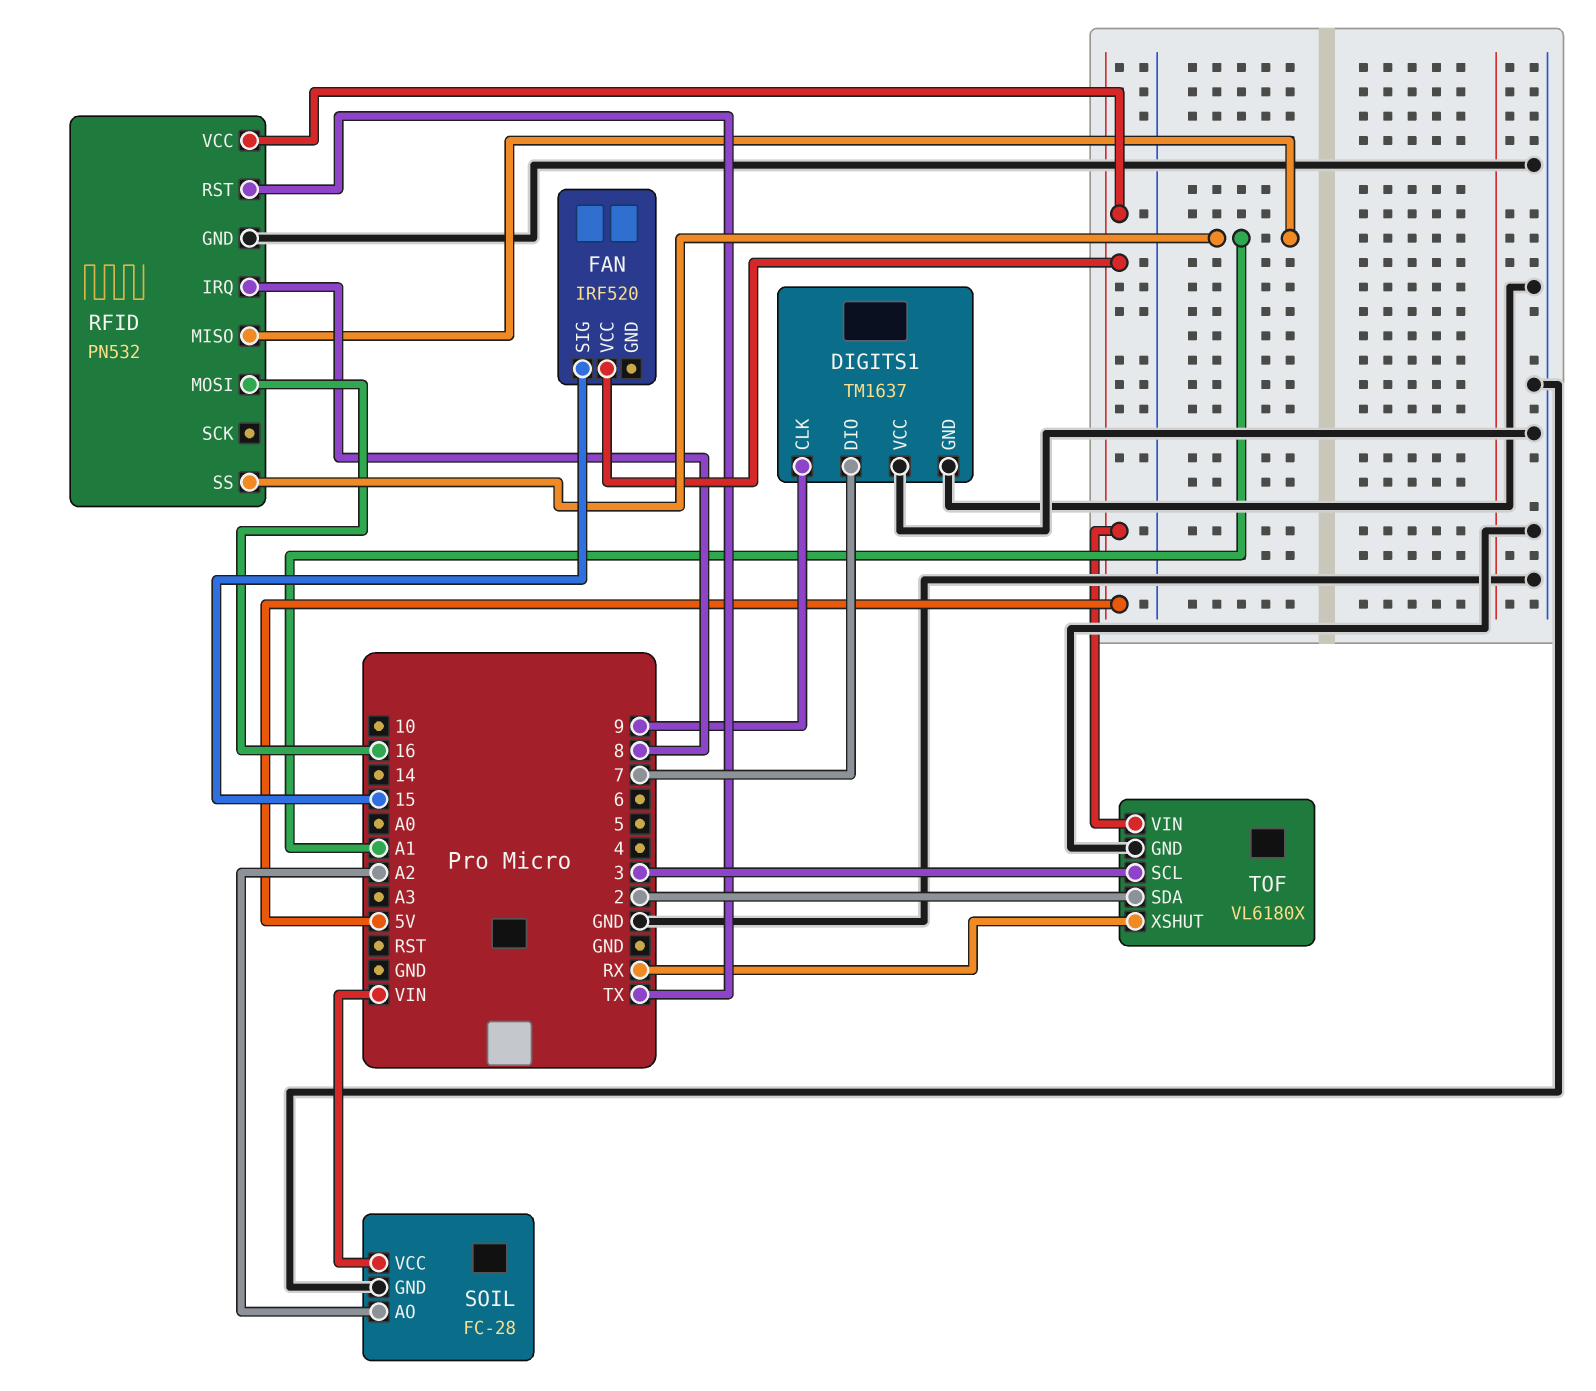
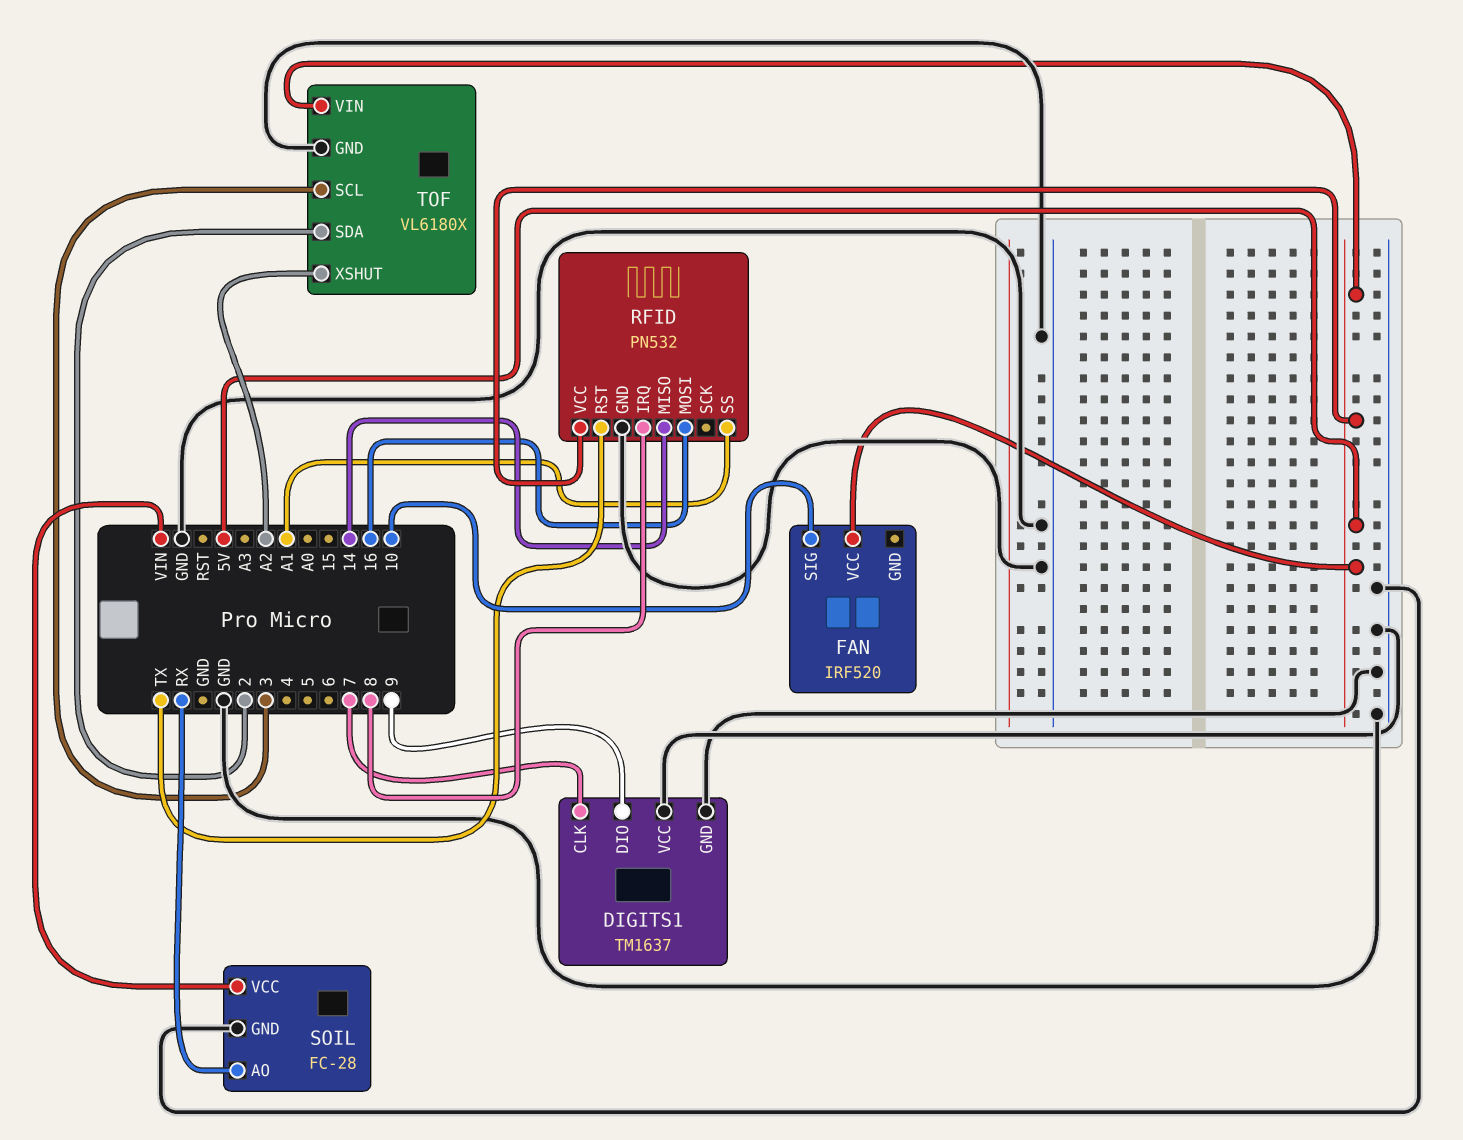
DIGITS1 pin CLK: 9 -> 7
DIGITS1 pin DIO: 7 -> 9
FAN pin SIG: 15 -> 10
RFID pin MISO: A1 -> 14
SOIL pin AO: A2 -> RX
TOF pin XSHUT: RX -> A2

